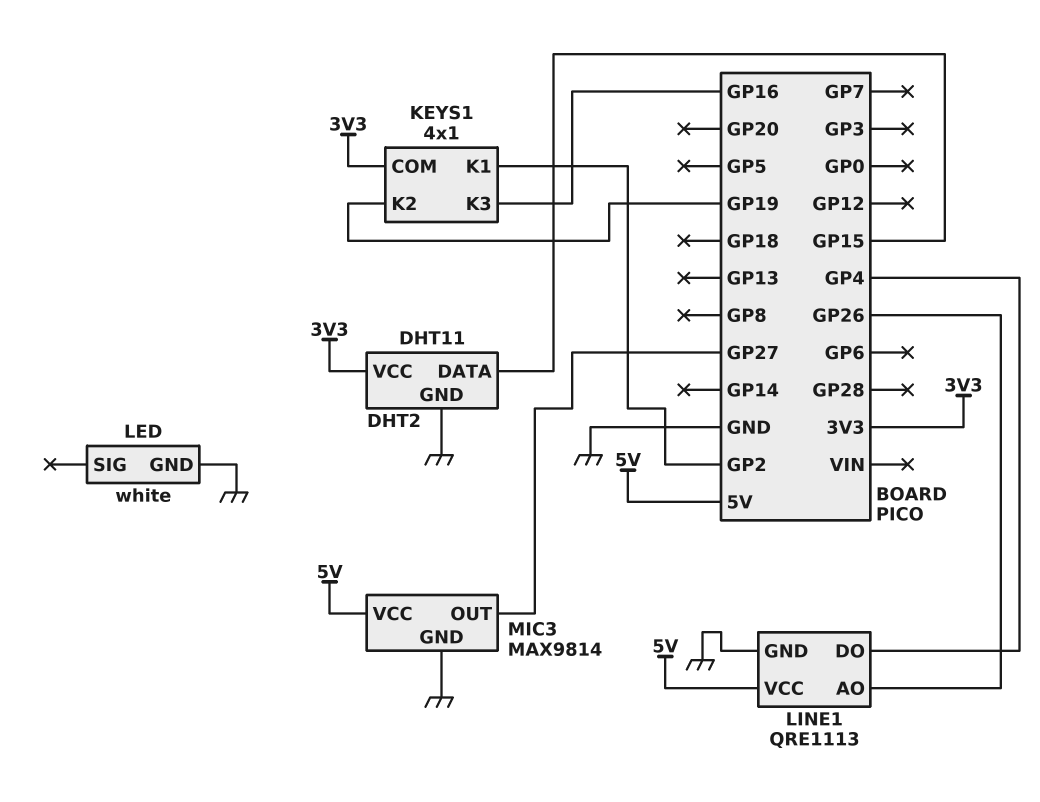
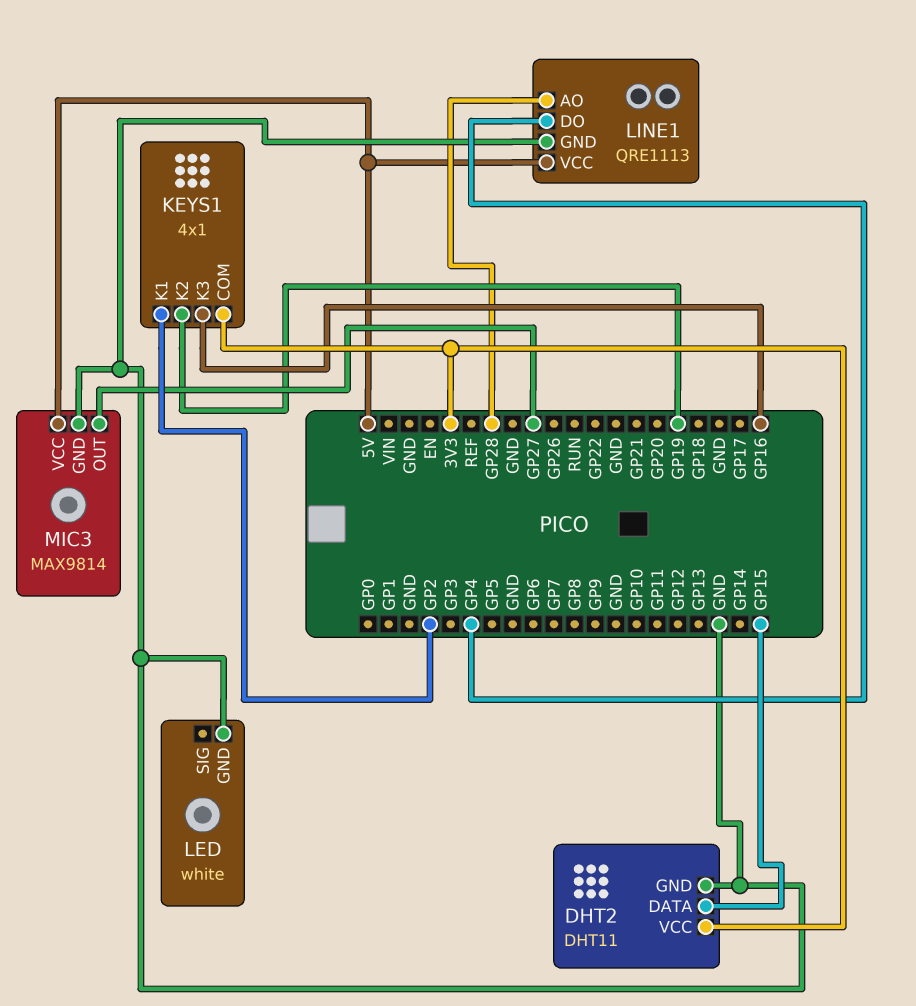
LINE1 pin AO: GP26 -> GP28

